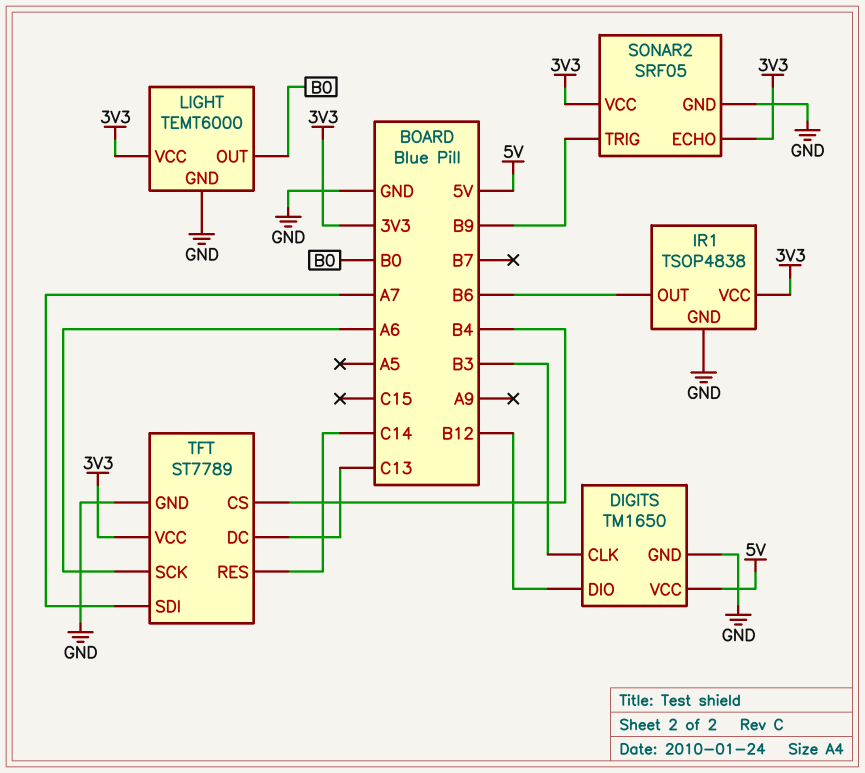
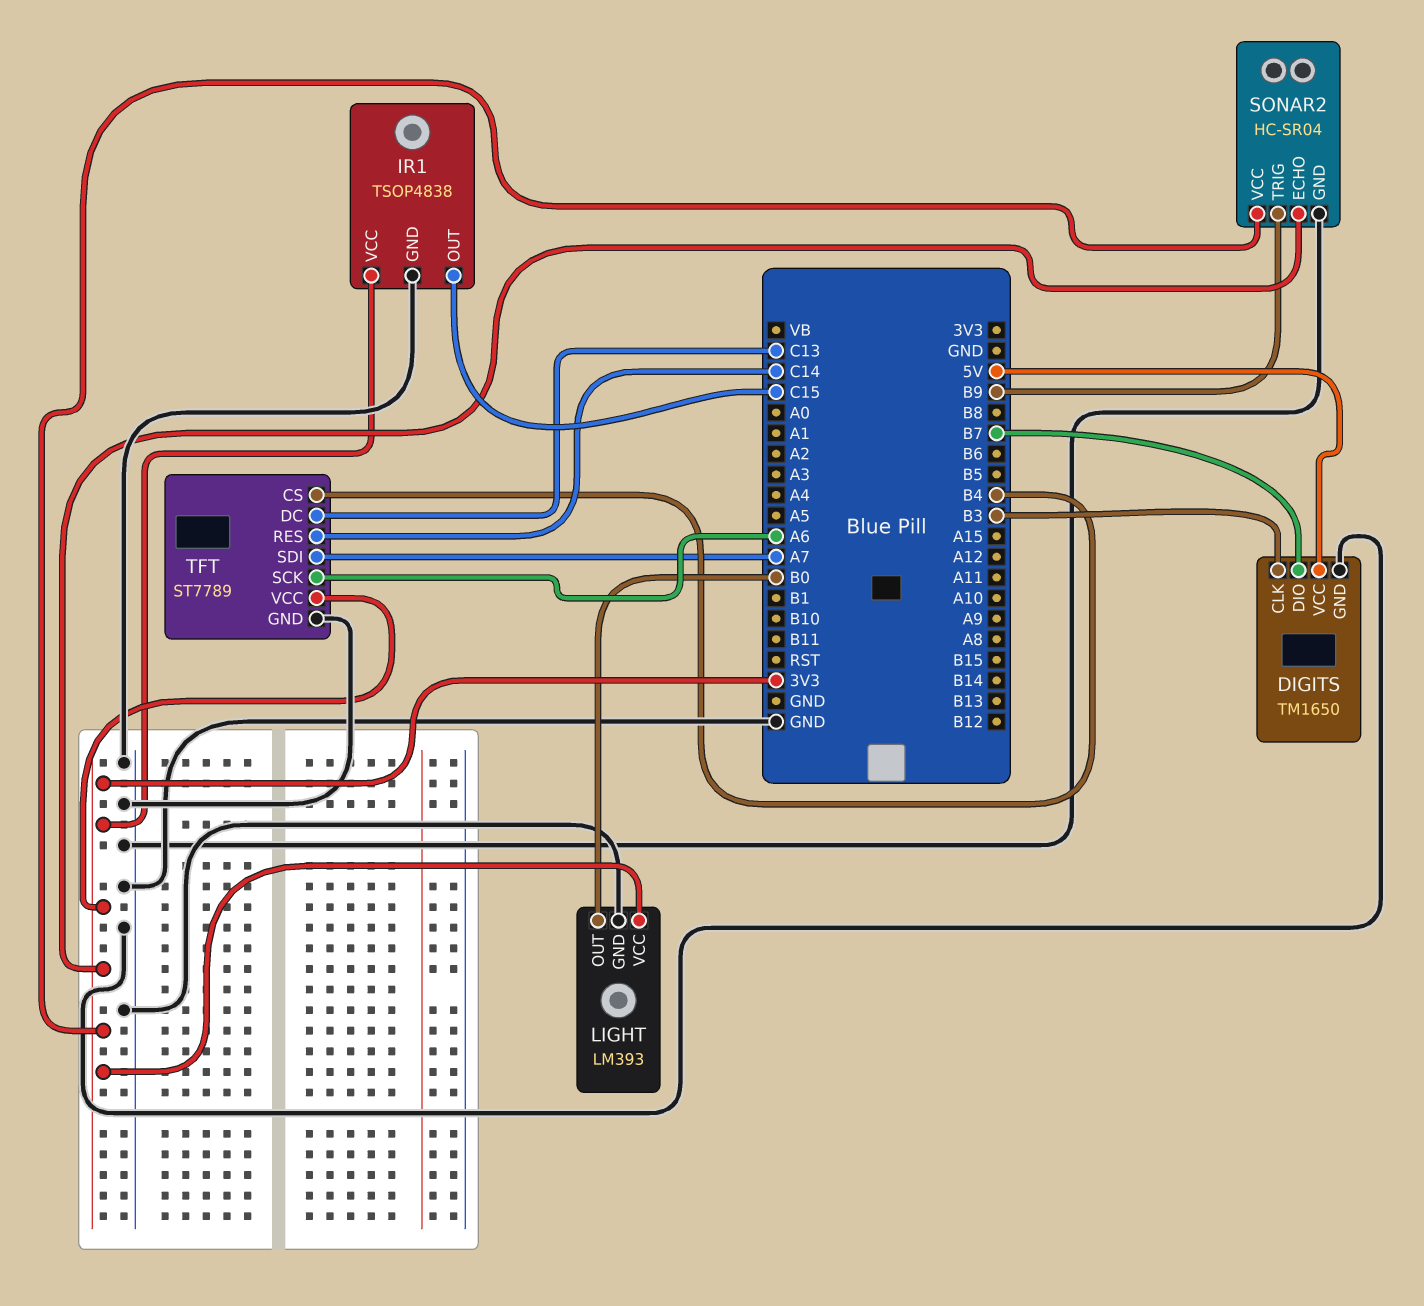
DIGITS pin DIO: B12 -> B7
IR1 pin OUT: B6 -> C15
LIGHT: TEMT6000 -> LM393
SONAR2: SRF05 -> HC-SR04

